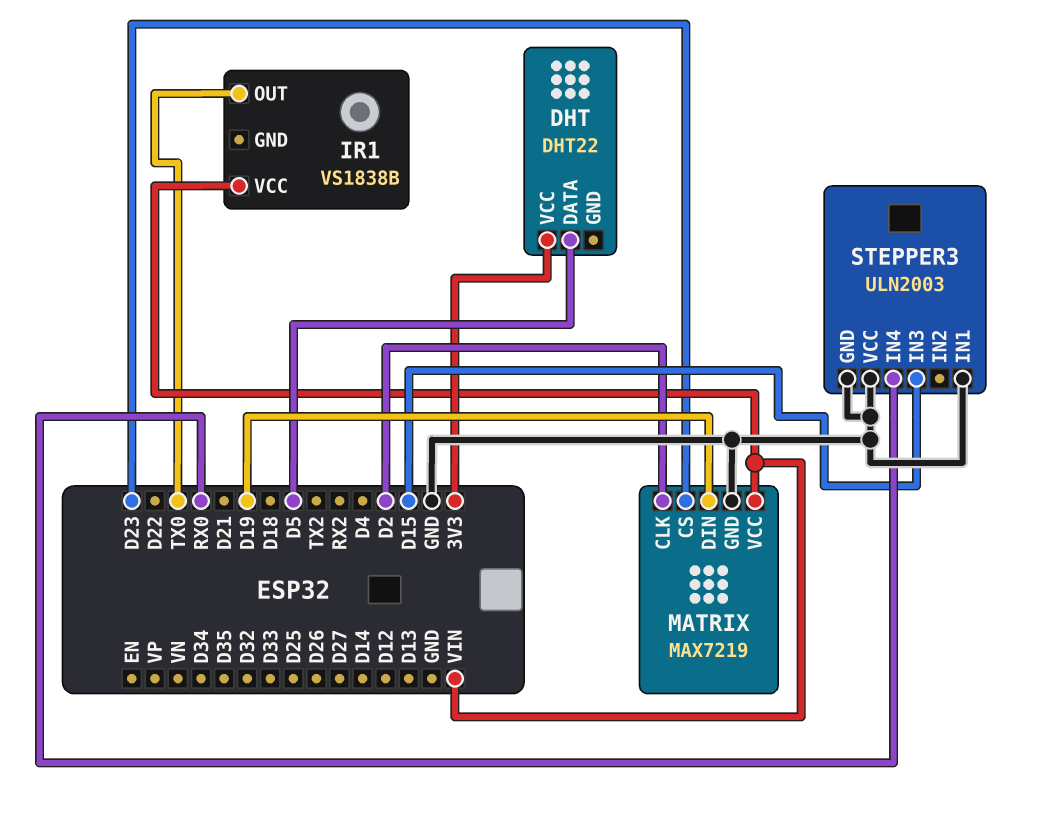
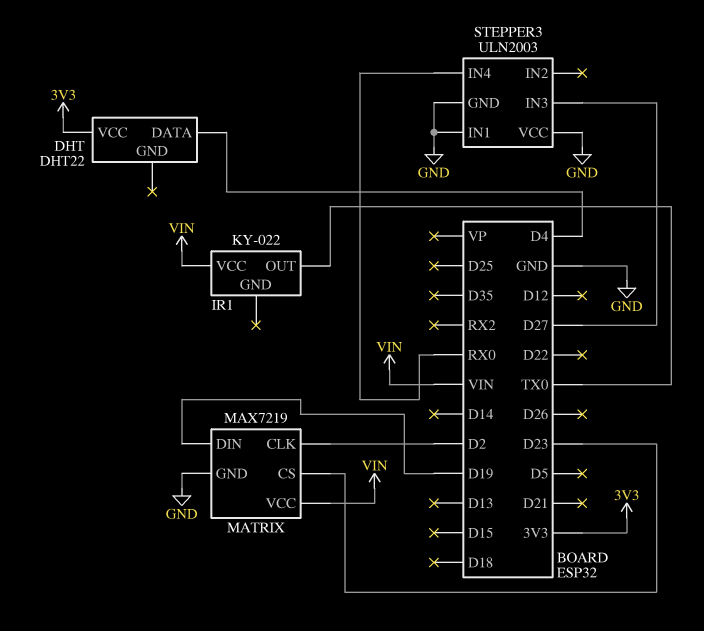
DHT pin DATA: D5 -> D4
IR1: VS1838B -> KY-022
STEPPER3 pin IN3: D15 -> D27

